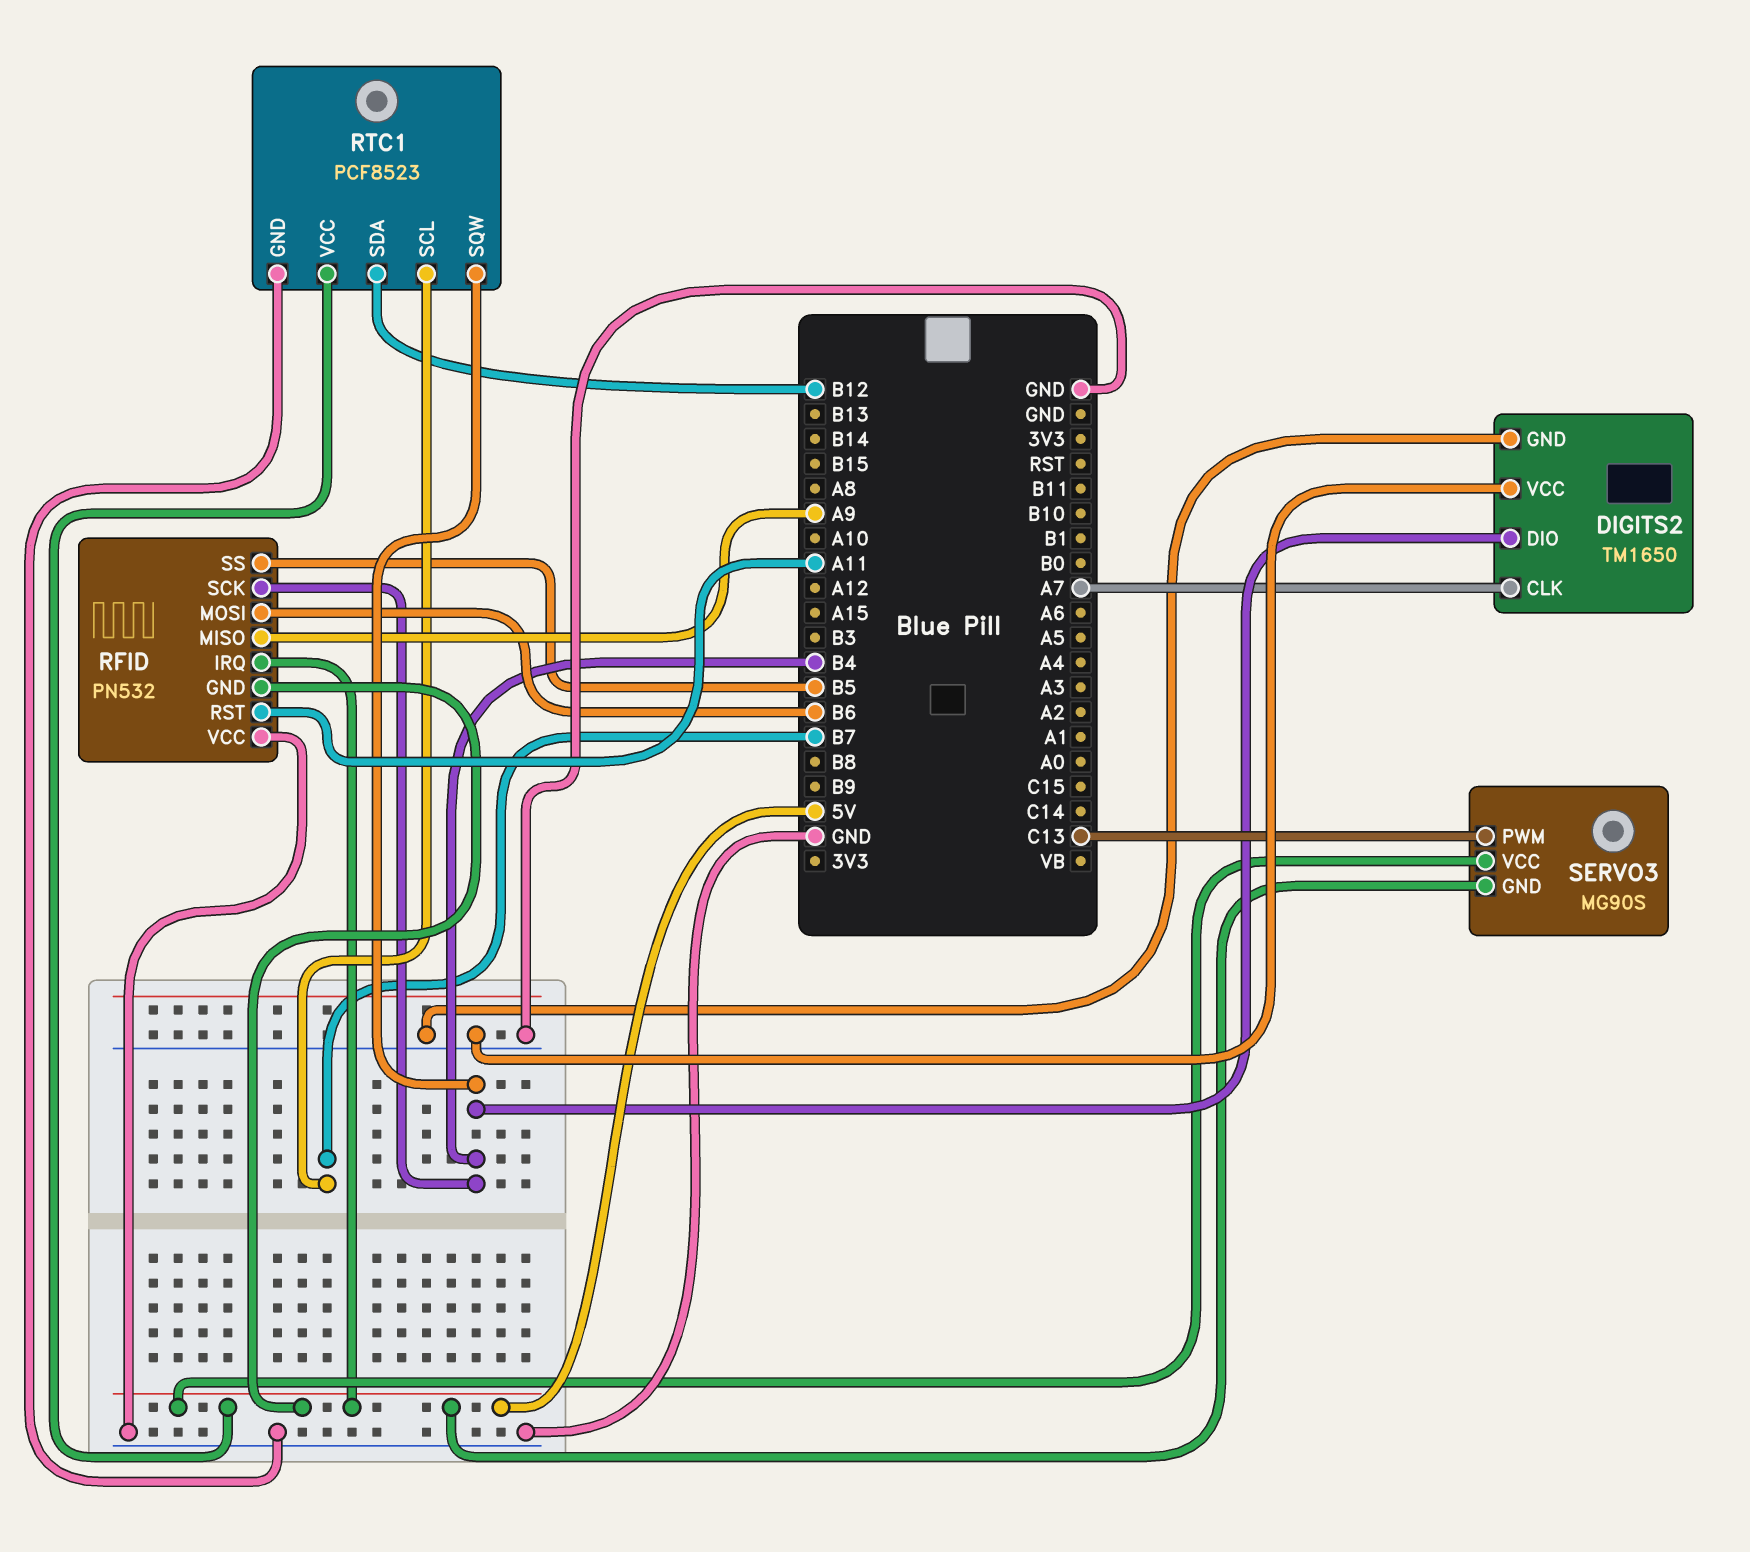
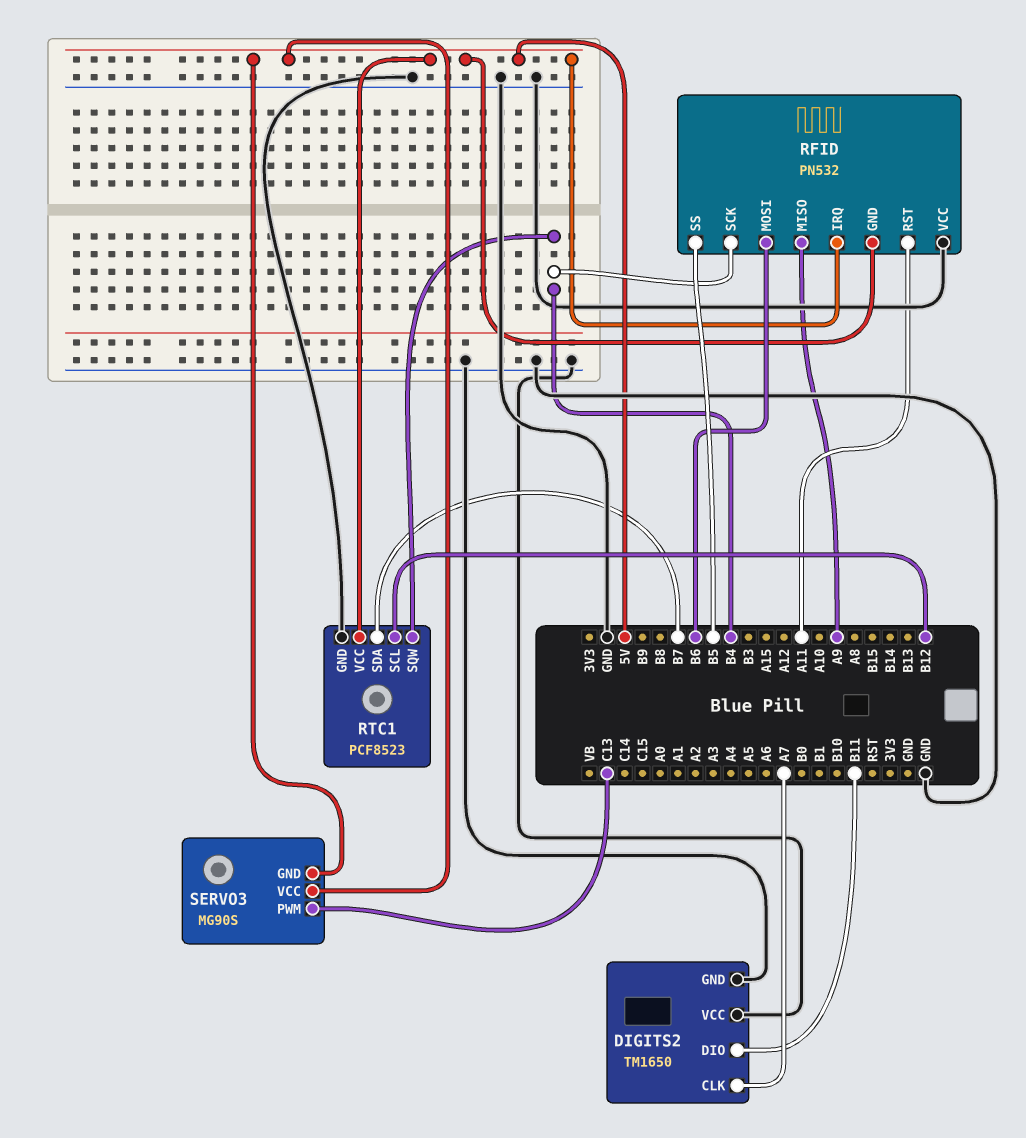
DIGITS2 pin DIO: B4 -> B11
RTC1 pin SCL: B7 -> B12
RTC1 pin SDA: B12 -> B7

